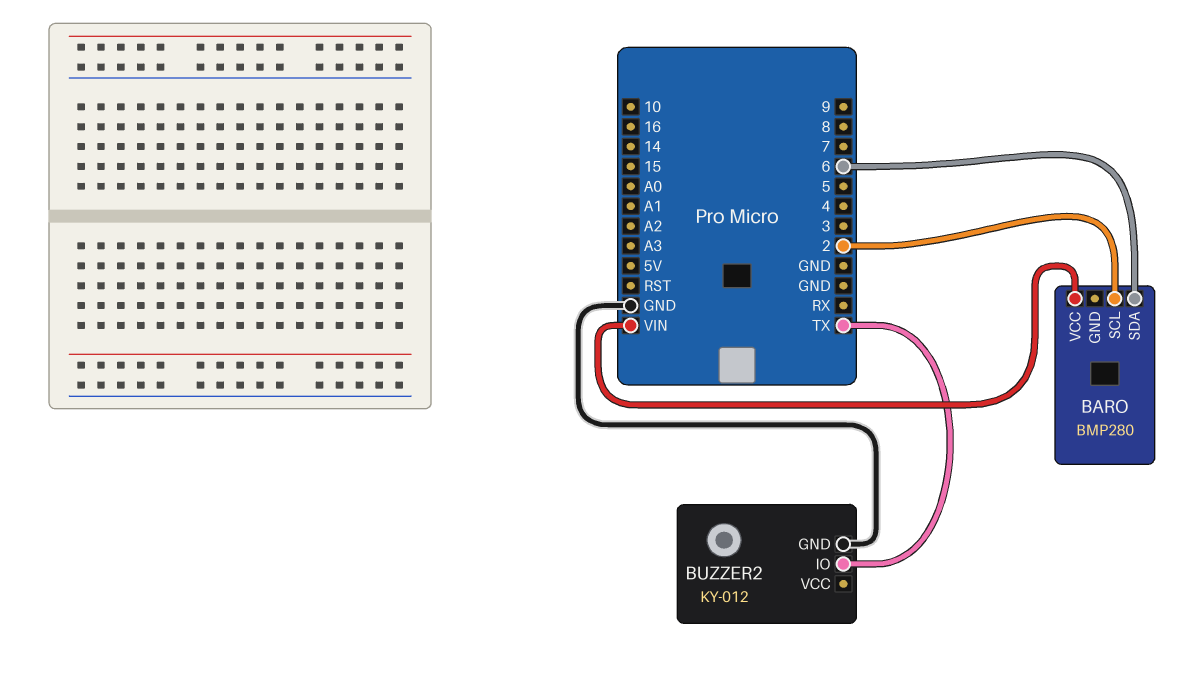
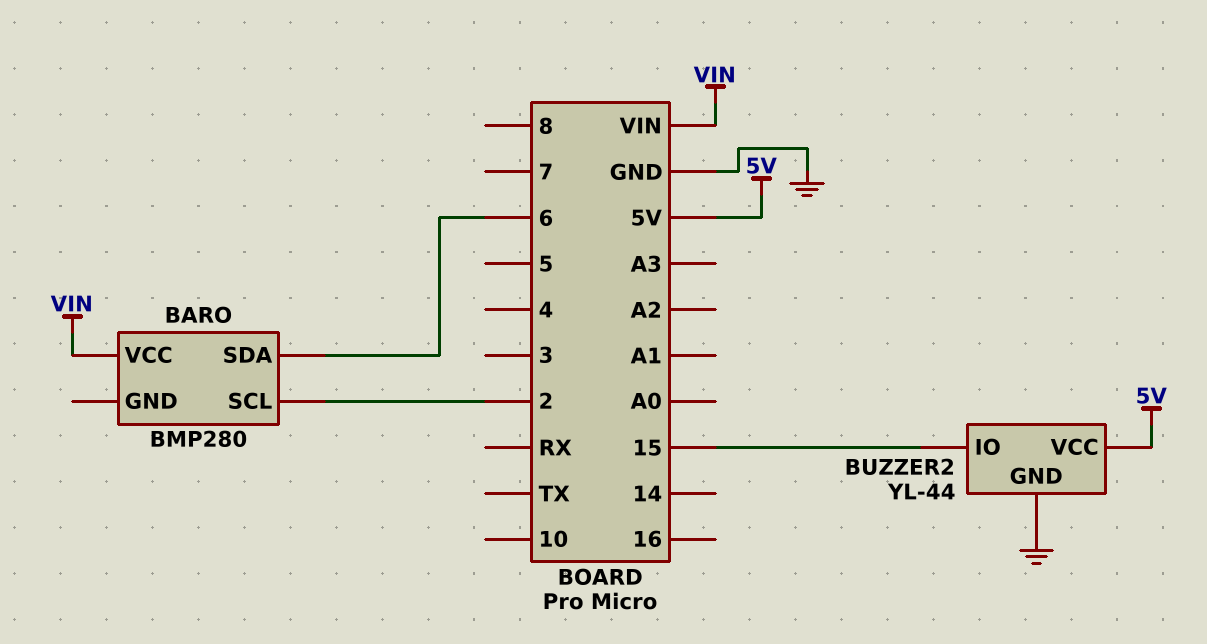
BUZZER2: KY-012 -> YL-44
BUZZER2 pin IO: TX -> 15
BUZZER2 pin VCC: none -> 5V

